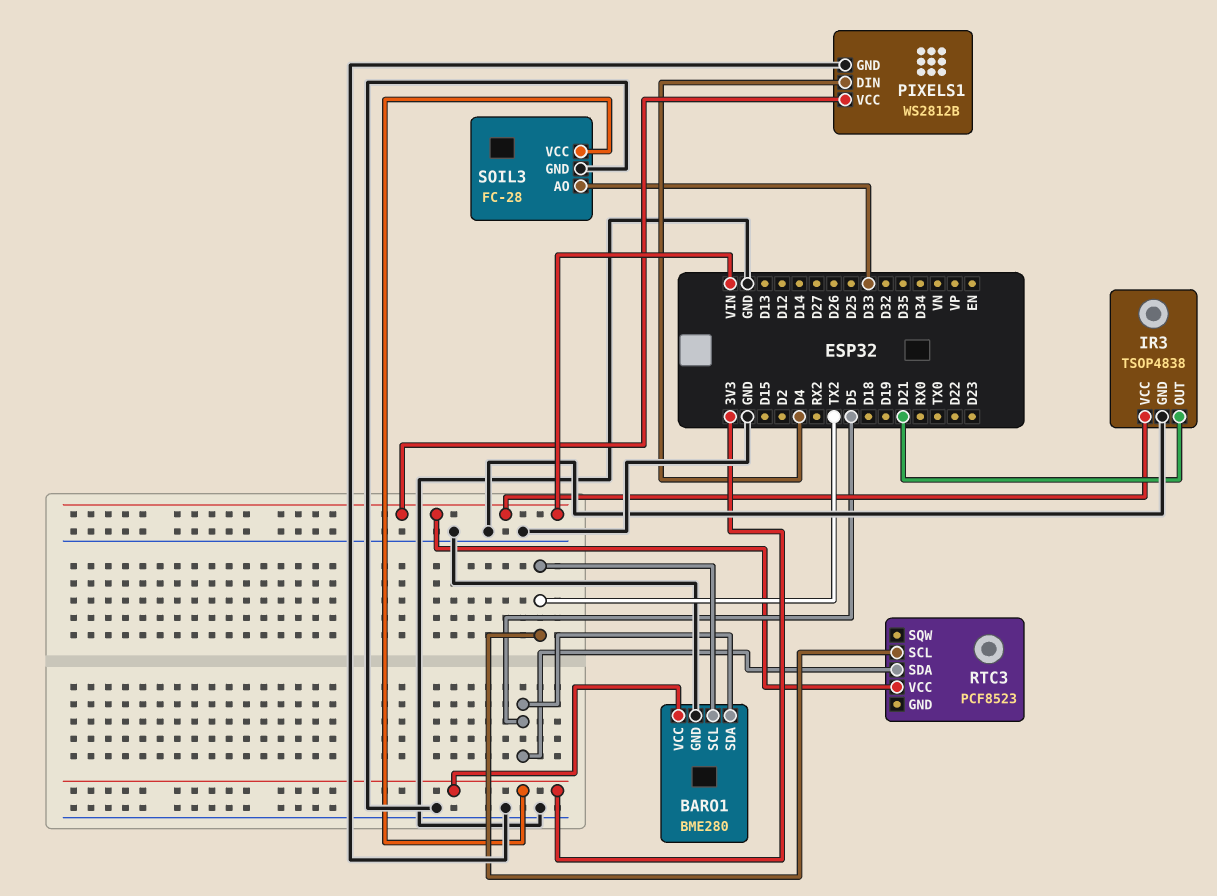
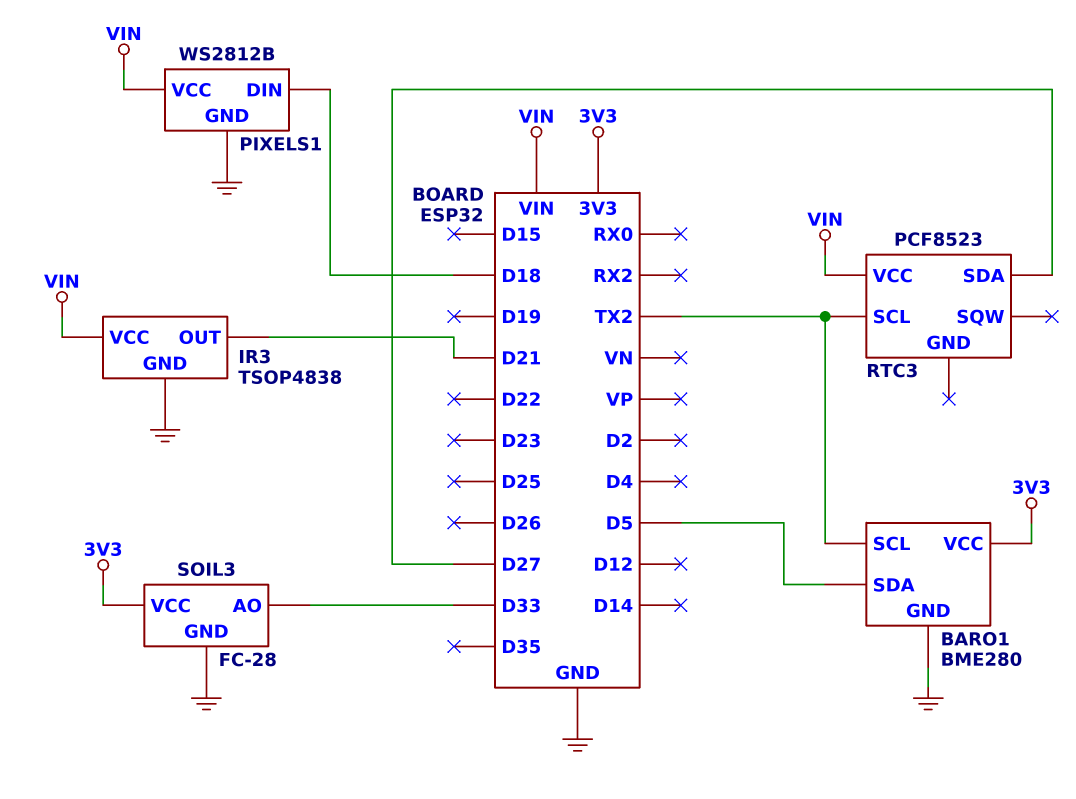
PIXELS1 pin DIN: D4 -> D18
RTC3 pin SDA: D5 -> D27

